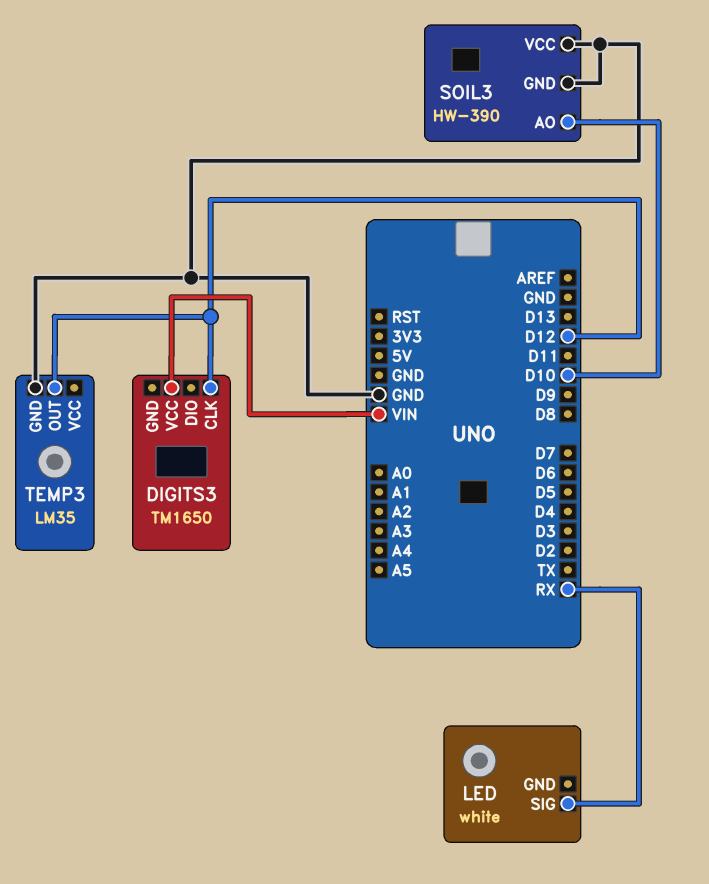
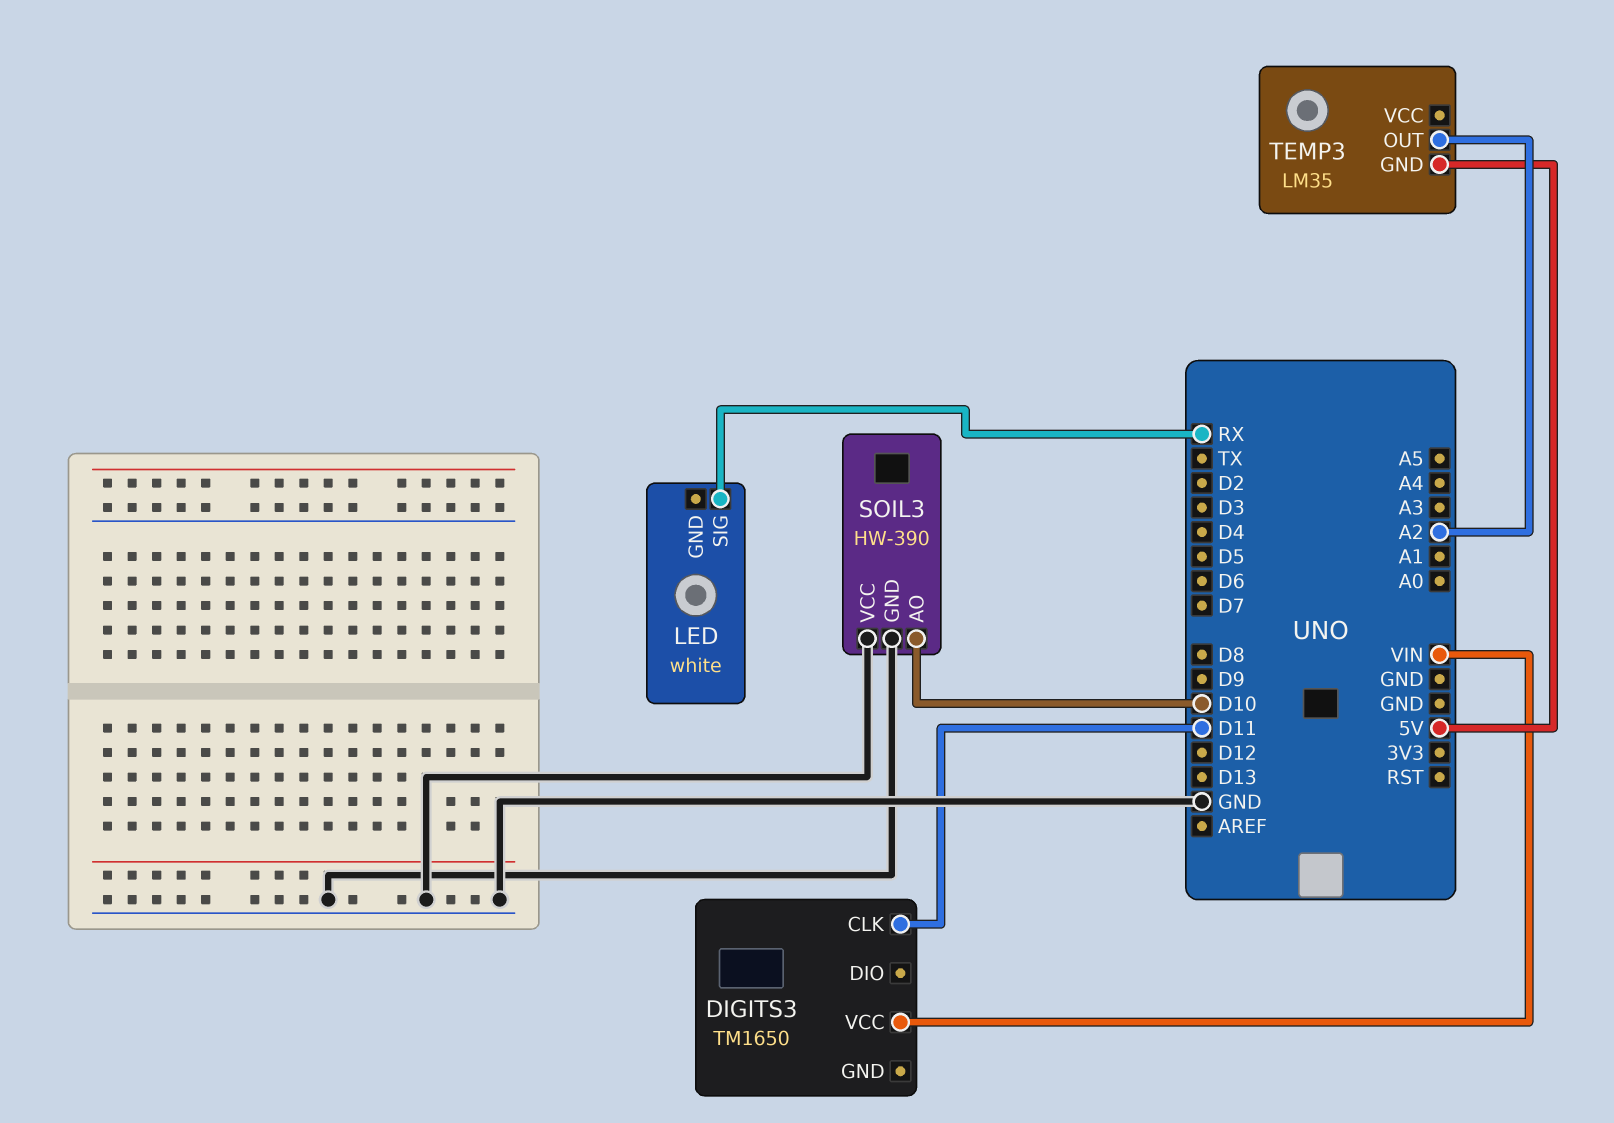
DIGITS3 pin CLK: D12 -> D11
TEMP3 pin GND: GND -> 5V
TEMP3 pin OUT: D12 -> A2

